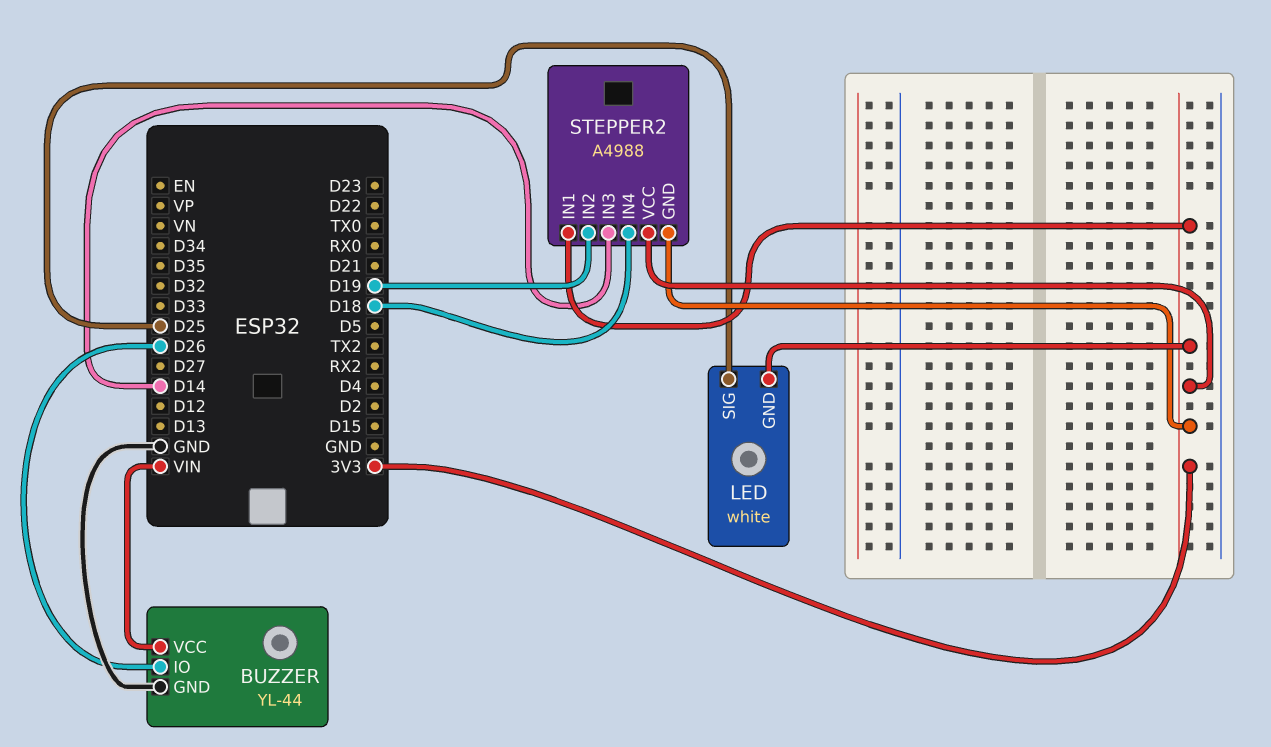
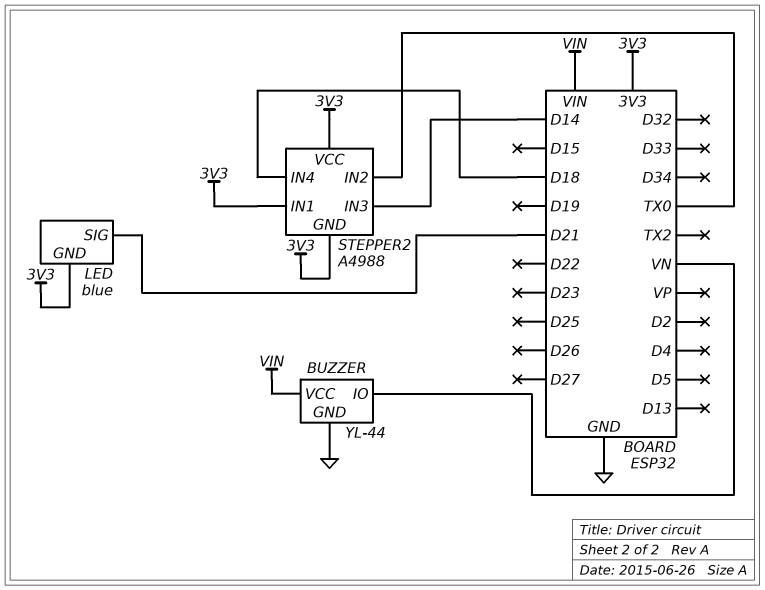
BUZZER pin IO: D26 -> VN
LED: white -> blue
LED pin SIG: D25 -> D21
STEPPER2 pin IN2: D19 -> TX0

